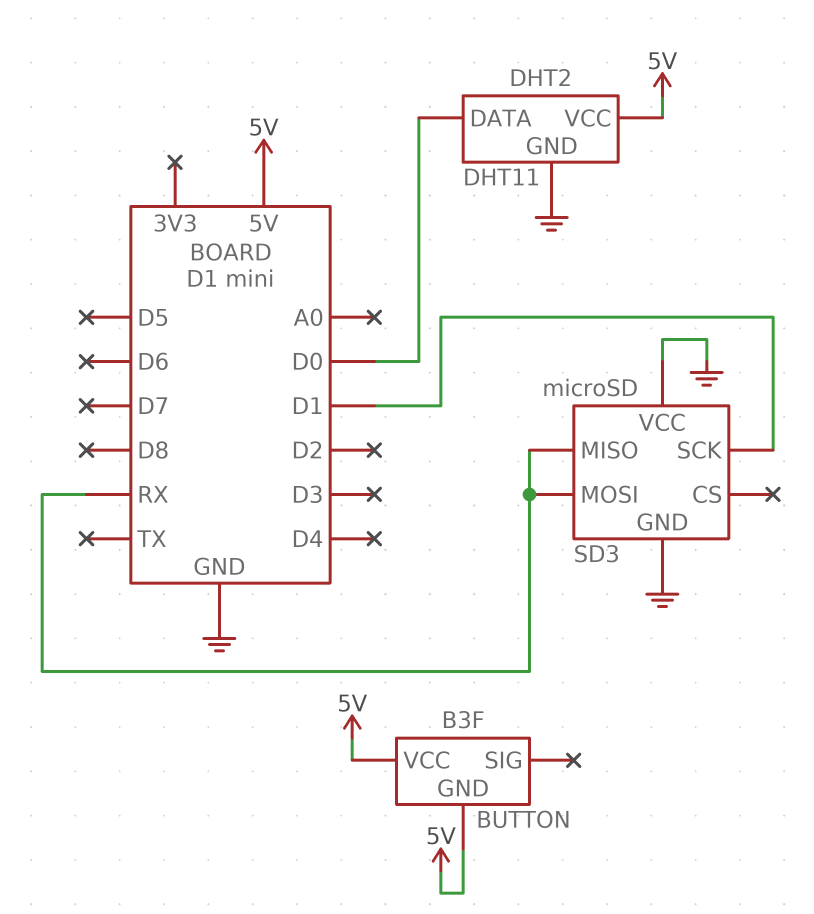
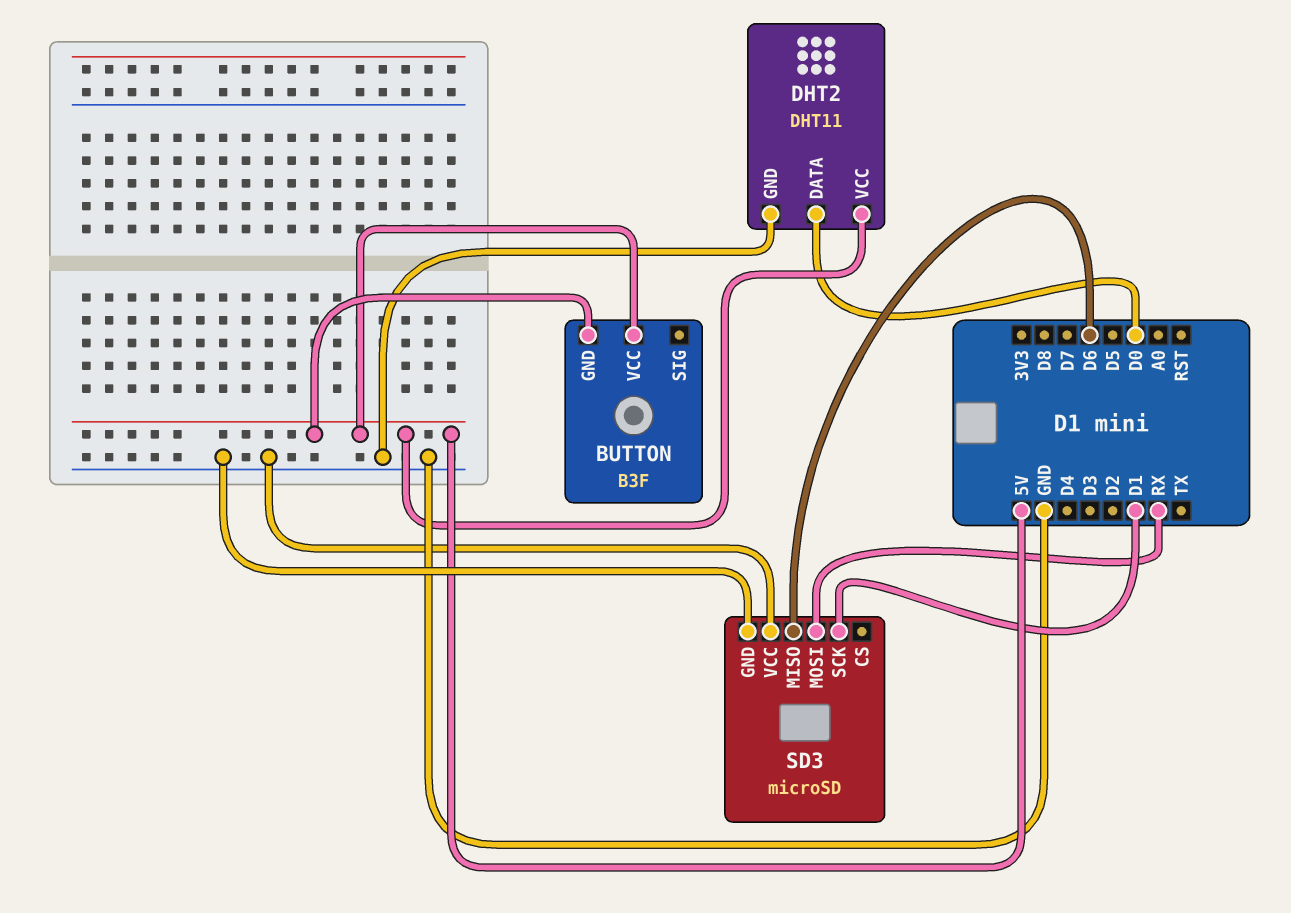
SD3 pin MISO: RX -> D6

